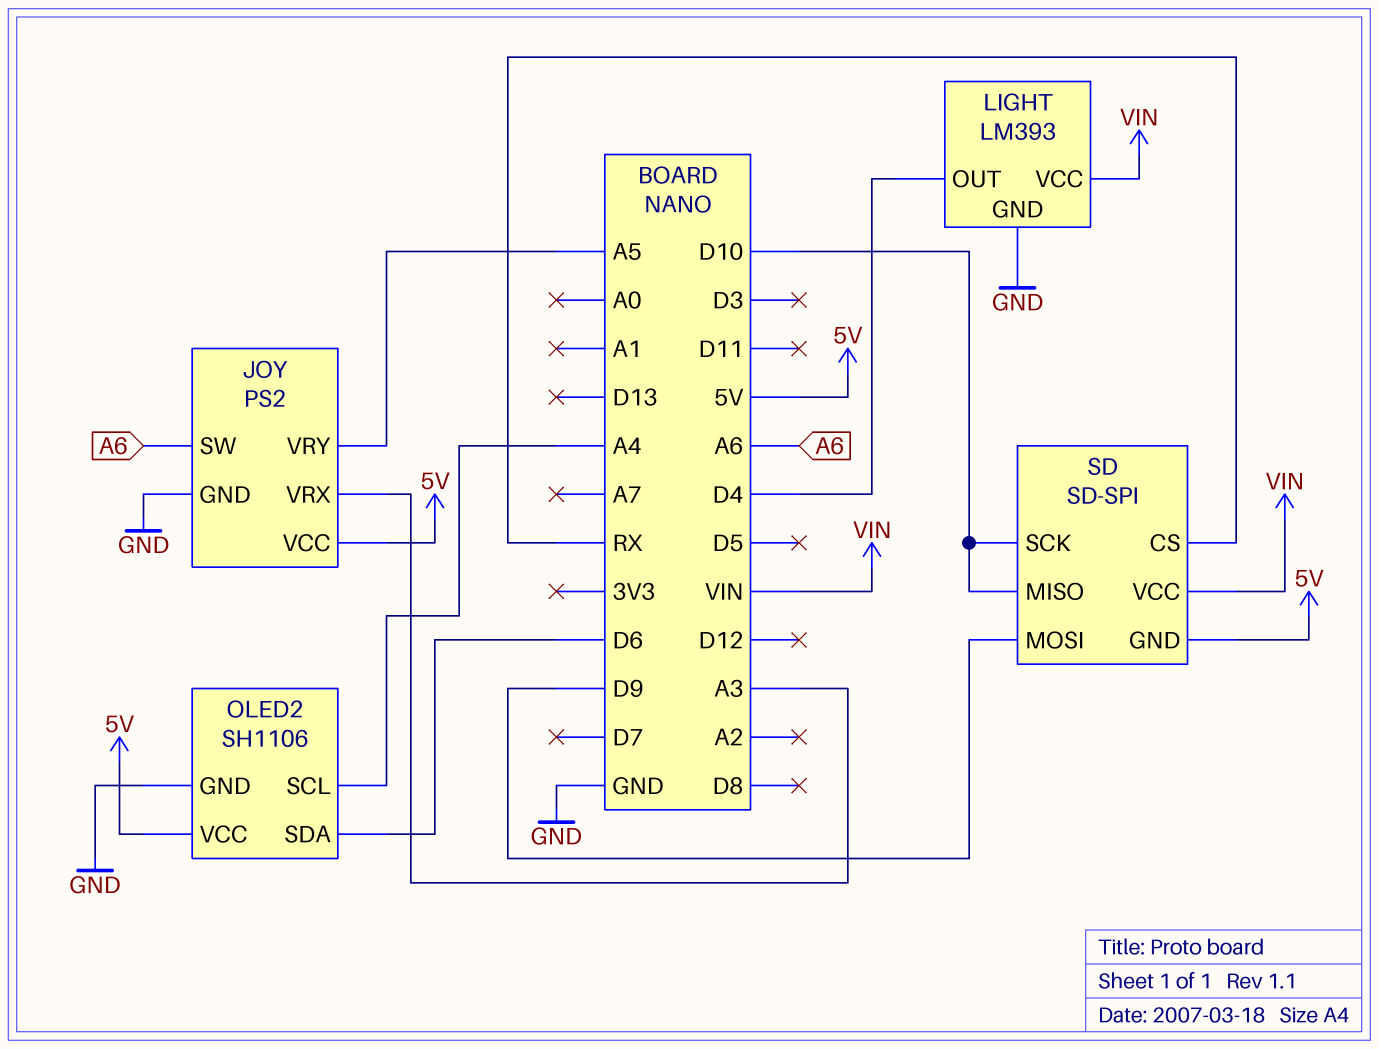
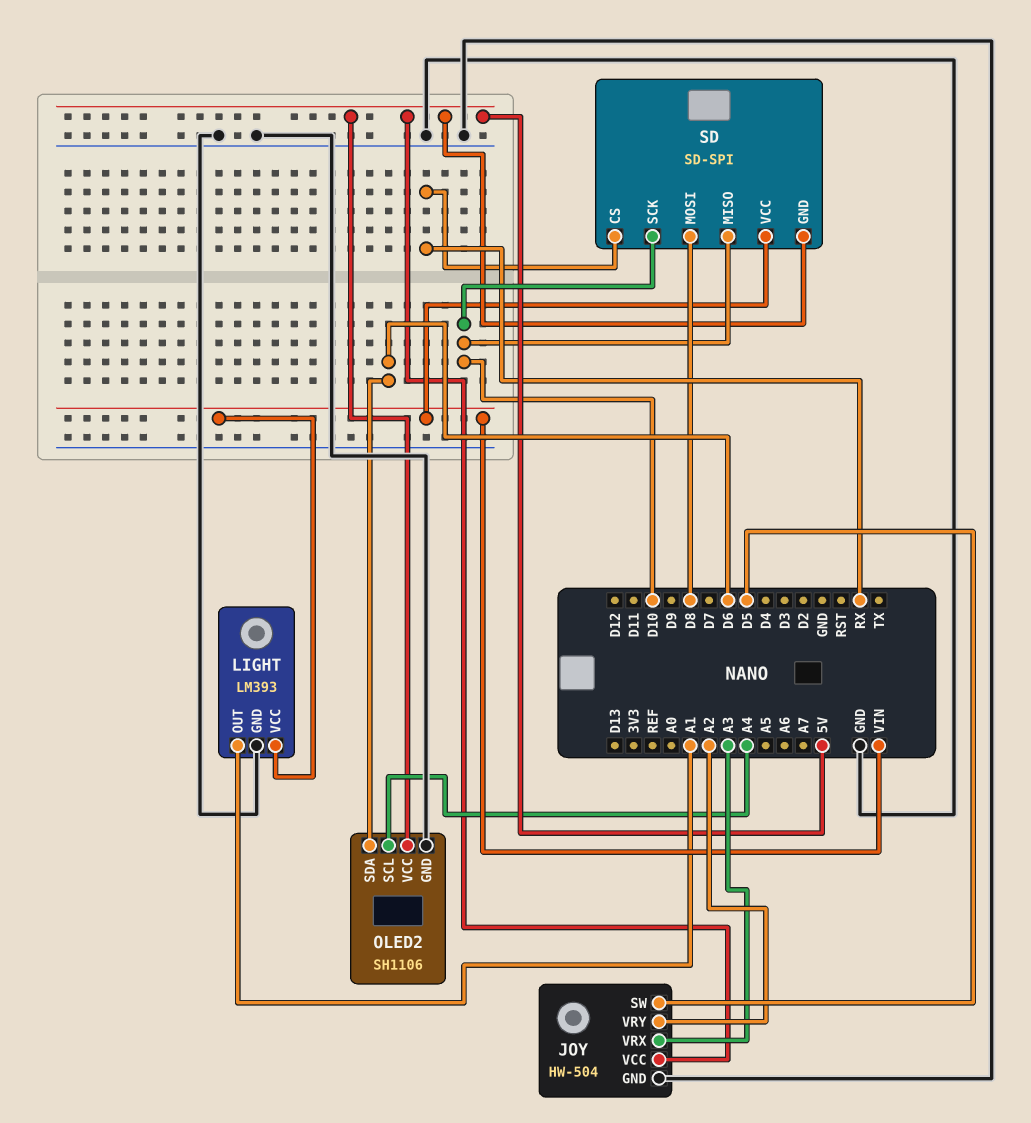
JOY: PS2 -> HW-504
JOY pin SW: A6 -> D5
JOY pin VRY: A5 -> A2
LIGHT pin OUT: D4 -> A1
SD pin MOSI: D9 -> D8

